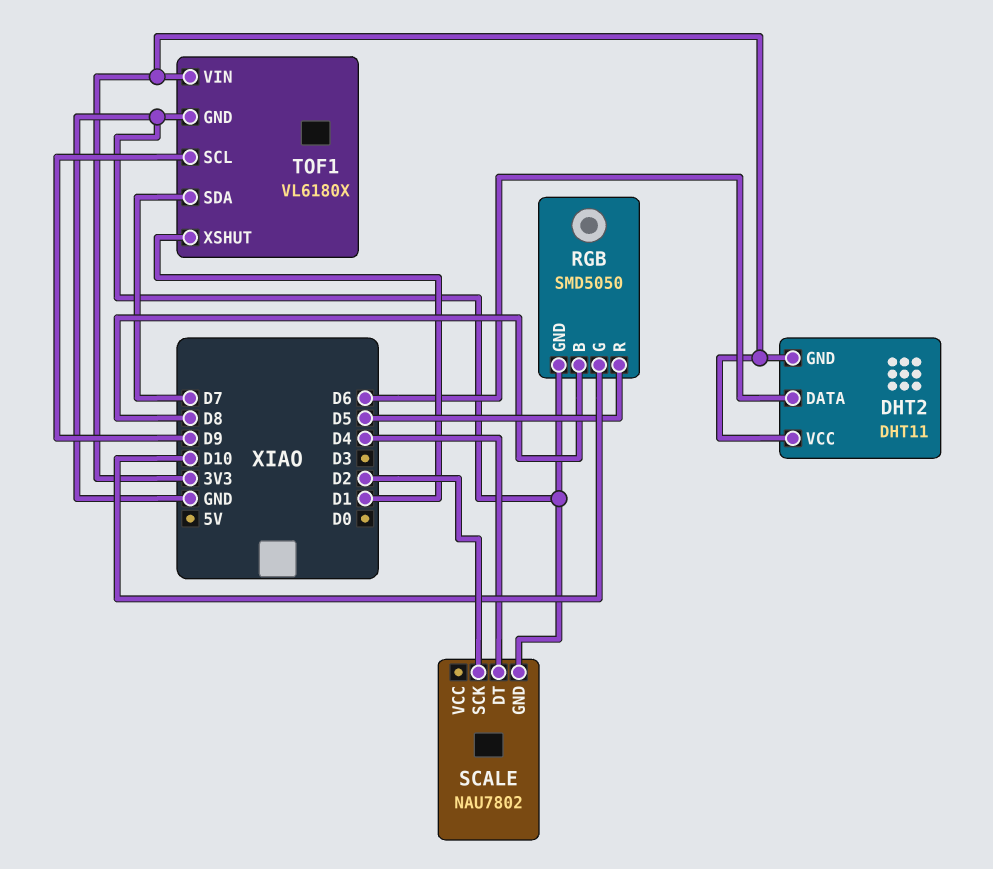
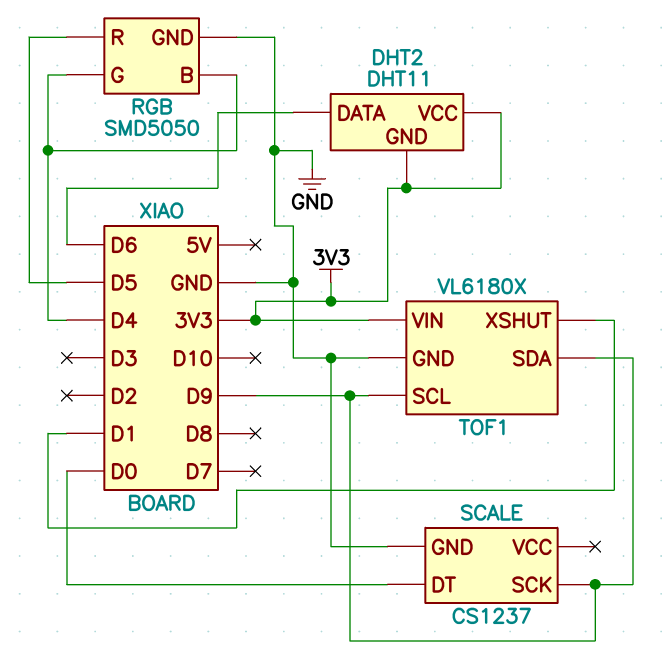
RGB pin B: D8 -> D4
RGB pin G: D10 -> D4
SCALE: NAU7802 -> CS1237
SCALE pin DT: D4 -> D0
SCALE pin SCK: D2 -> D9
TOF1 pin SDA: D7 -> D9

